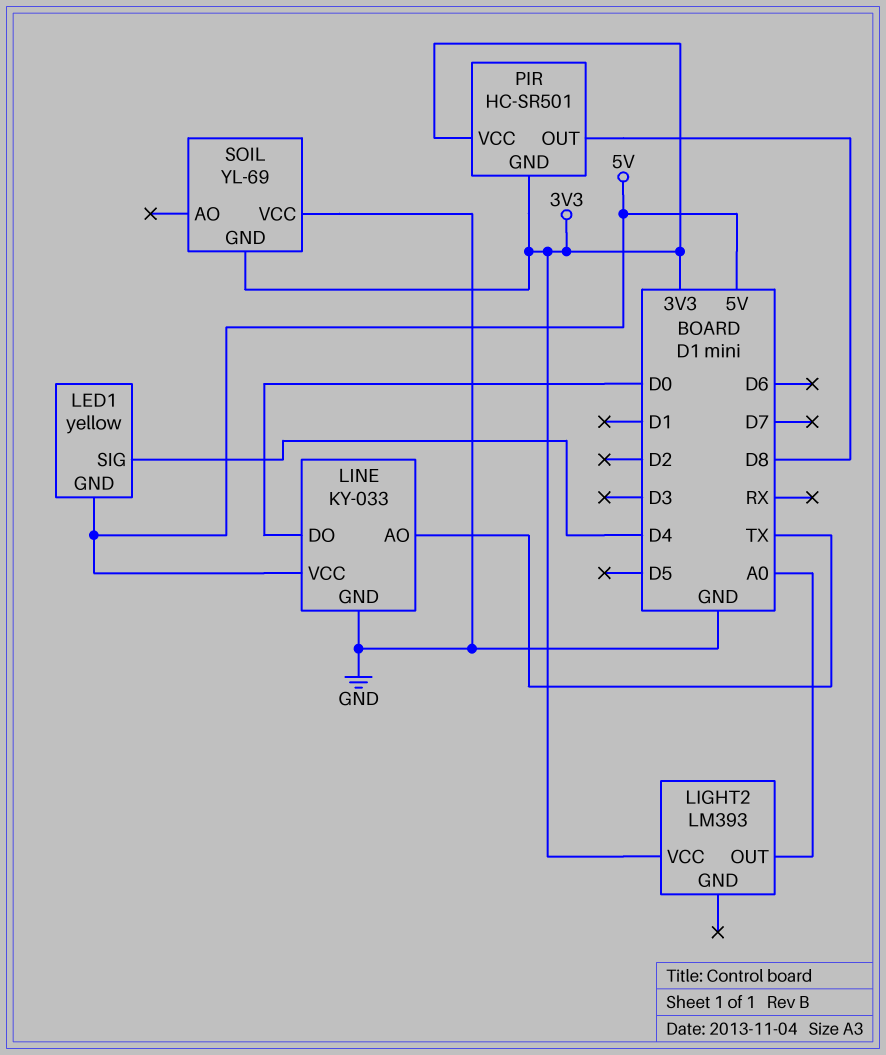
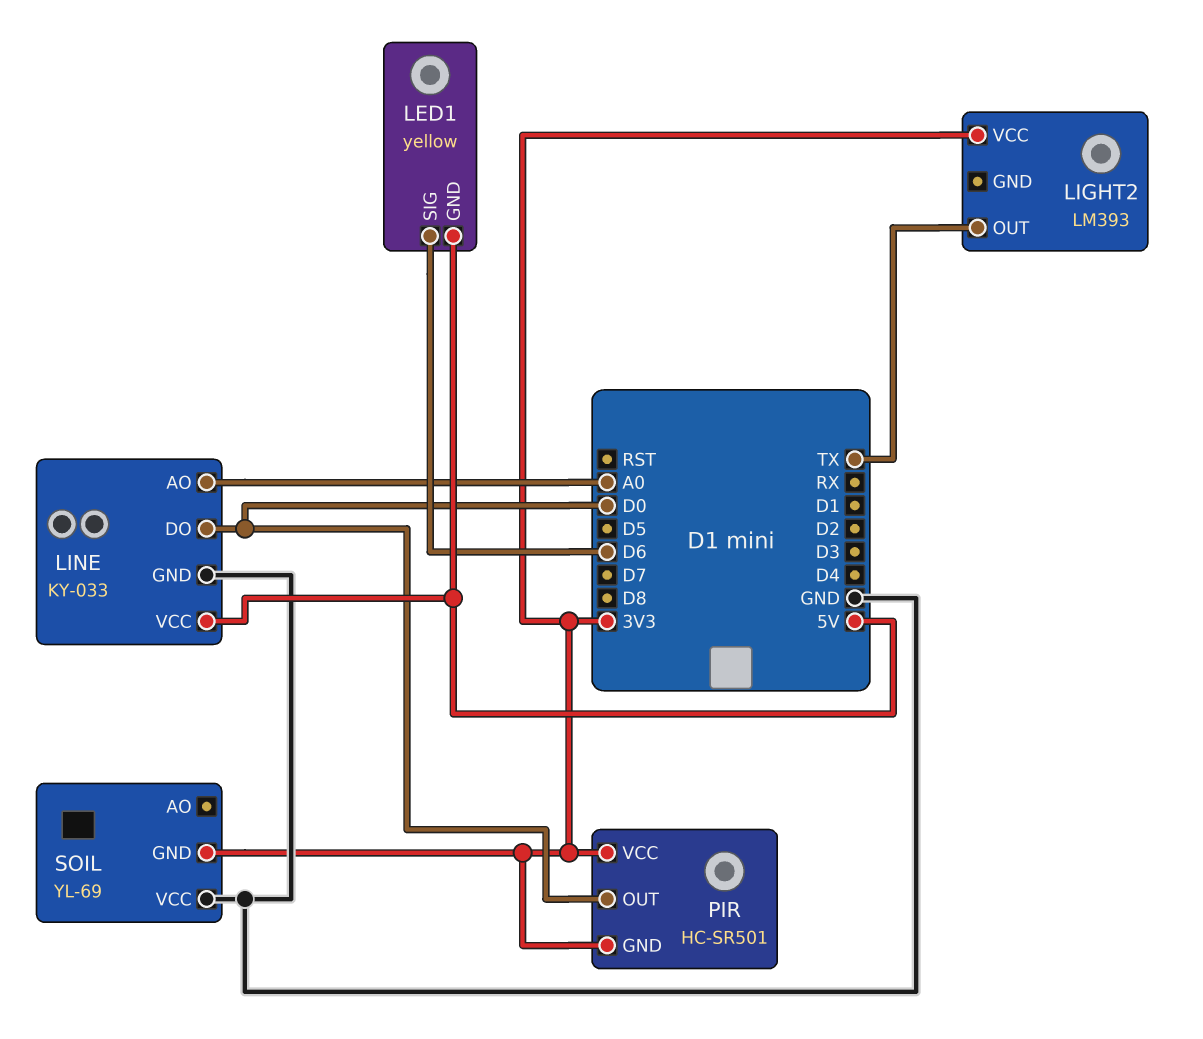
LED1 pin SIG: D4 -> D6
LIGHT2 pin OUT: A0 -> TX
LINE pin AO: TX -> A0
PIR pin OUT: D8 -> D0

